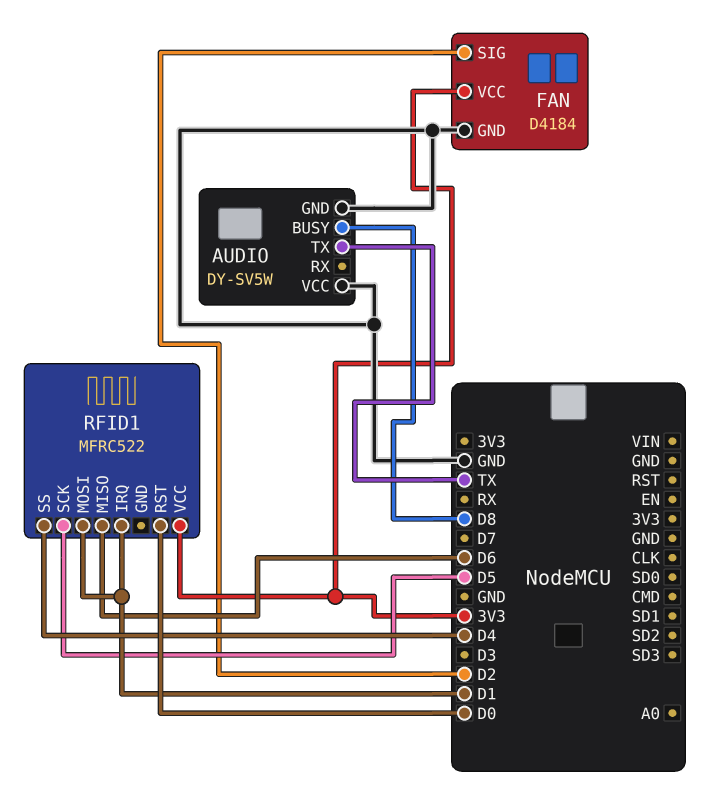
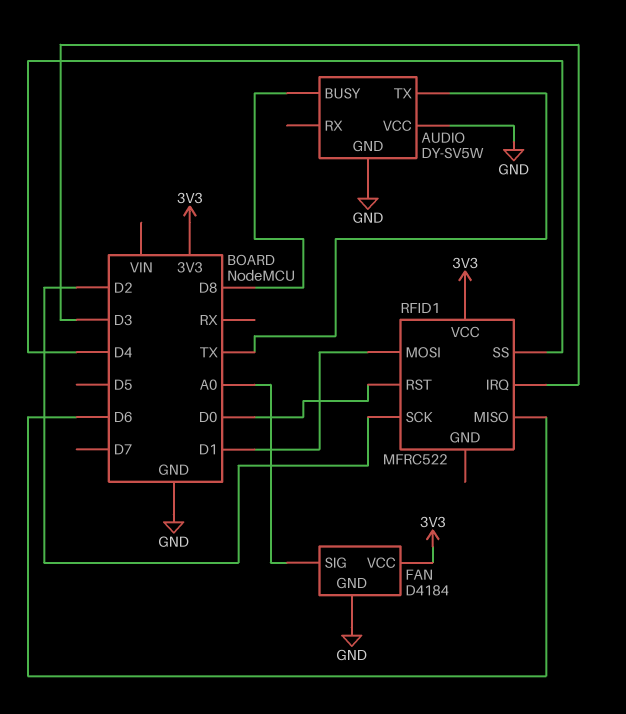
FAN pin SIG: D2 -> A0
RFID1 pin IRQ: D1 -> D3
RFID1 pin SCK: D5 -> D2

